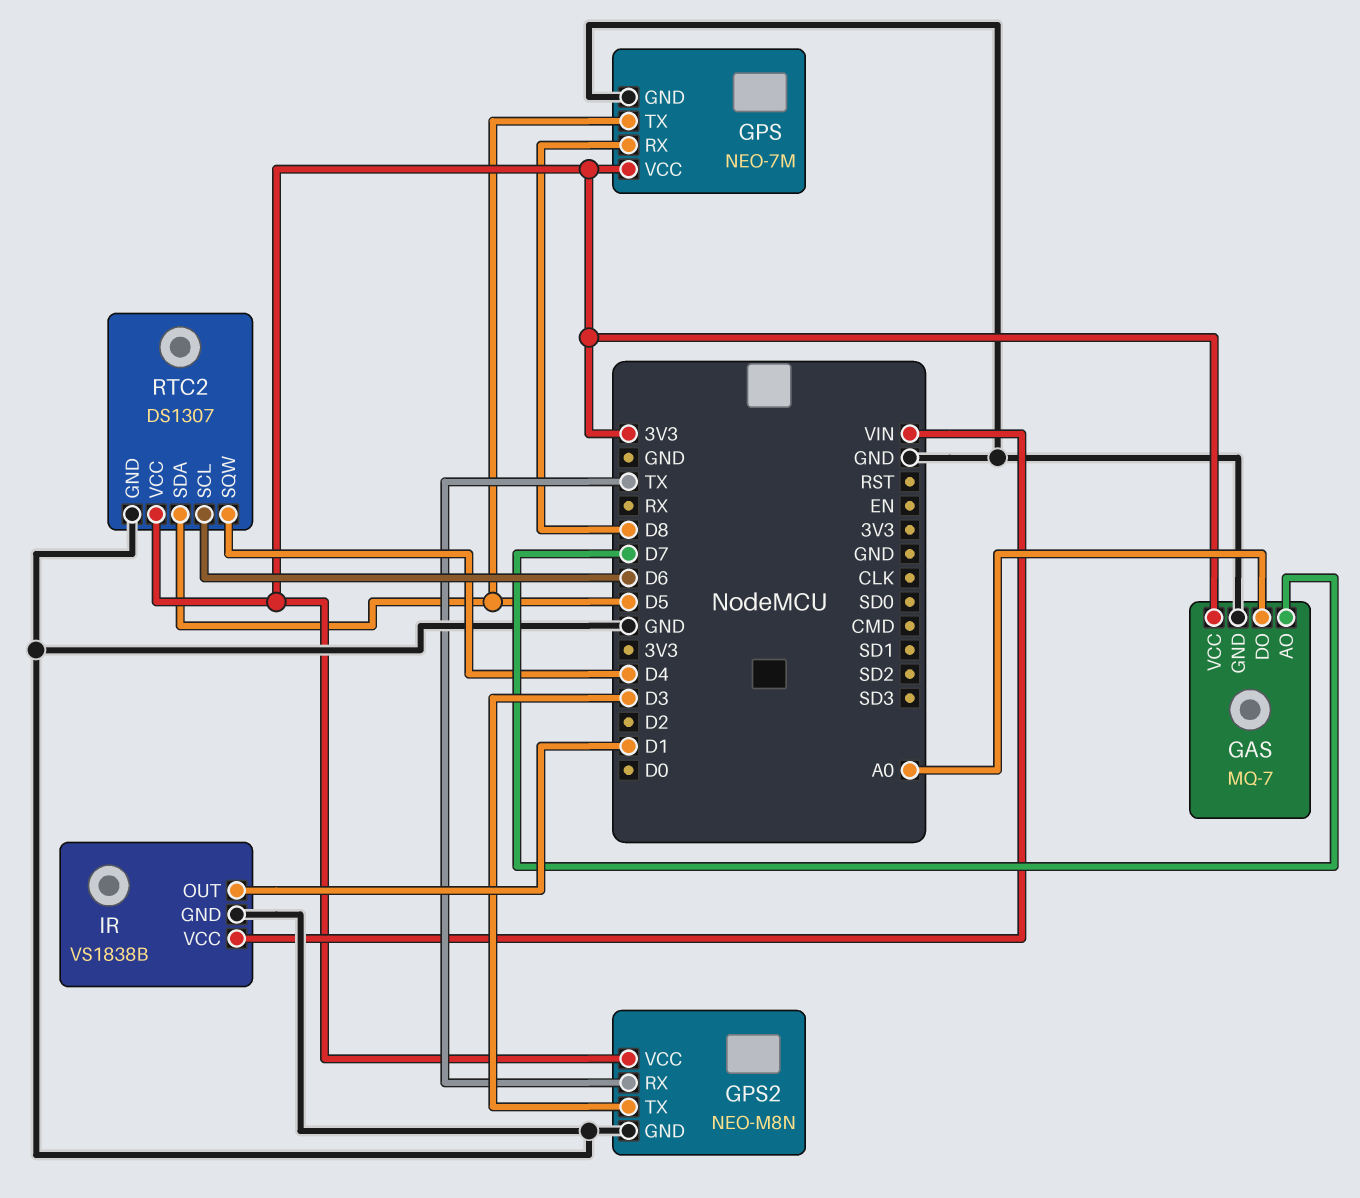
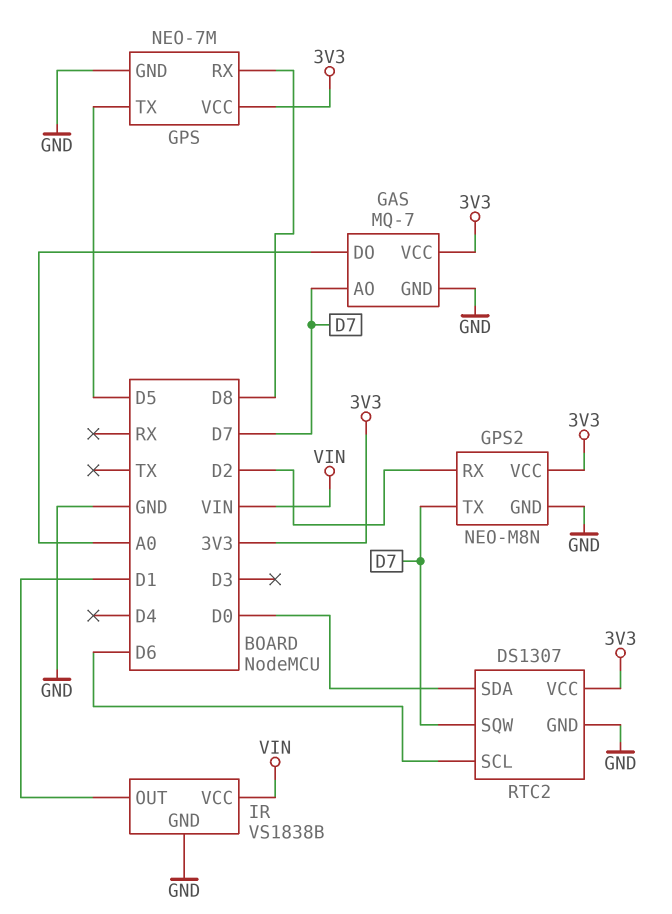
GPS2 pin RX: TX -> D2
GPS2 pin TX: D3 -> D7
RTC2 pin SDA: D5 -> D0
RTC2 pin SQW: D4 -> D7

